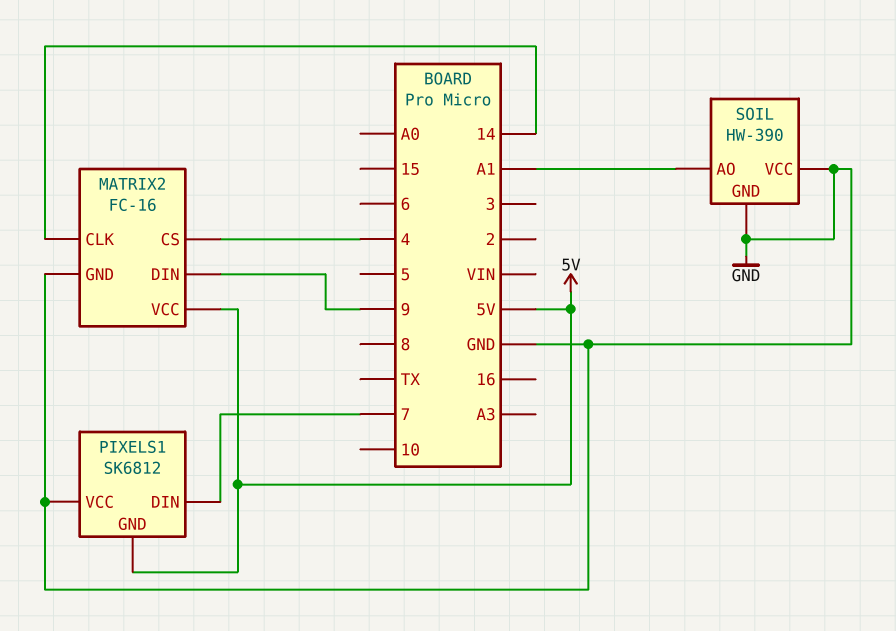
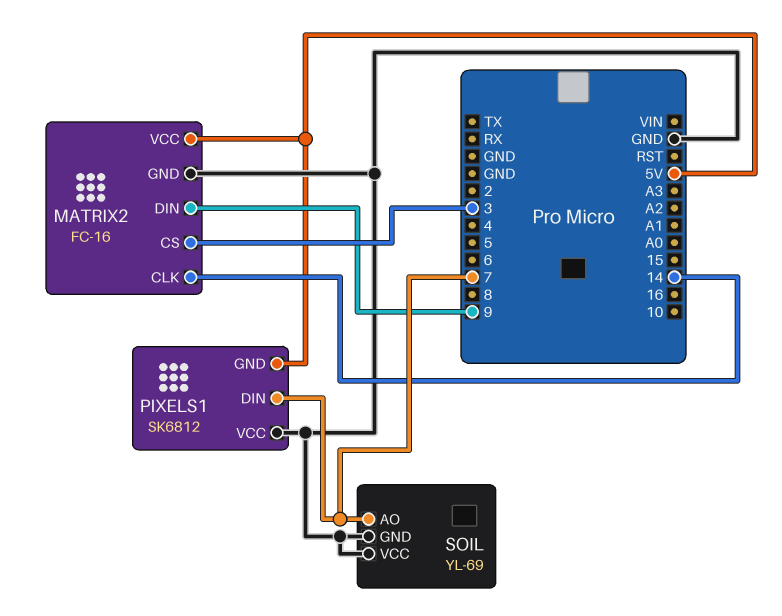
MATRIX2 pin CS: 4 -> 3
SOIL: HW-390 -> YL-69
SOIL pin AO: A1 -> 7

